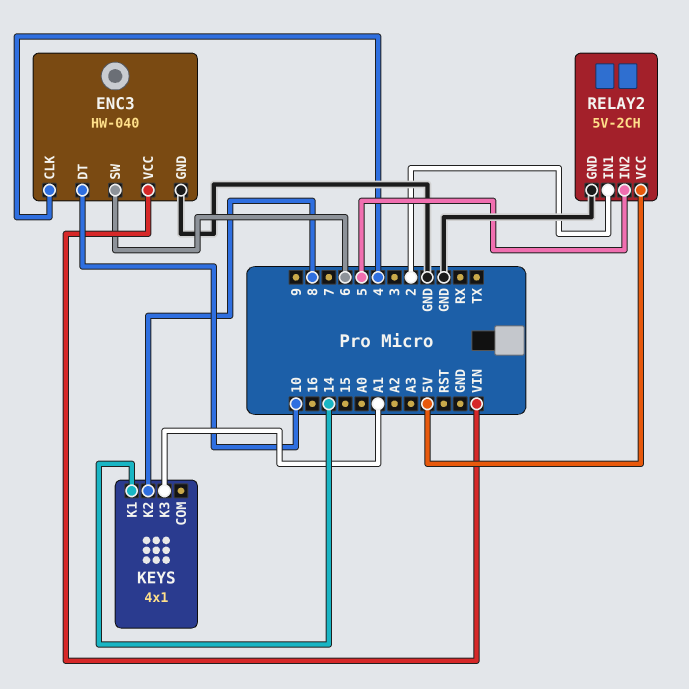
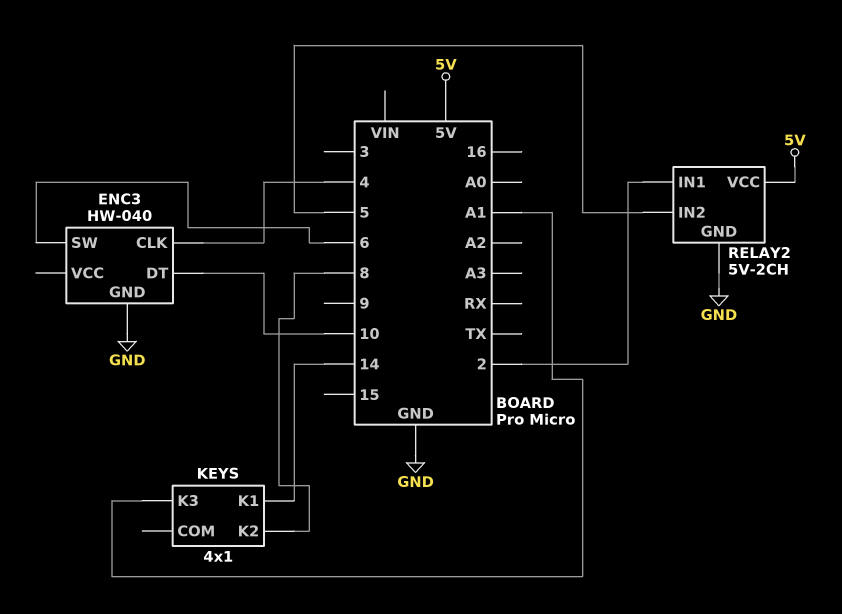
ENC3 pin VCC: VIN -> none

